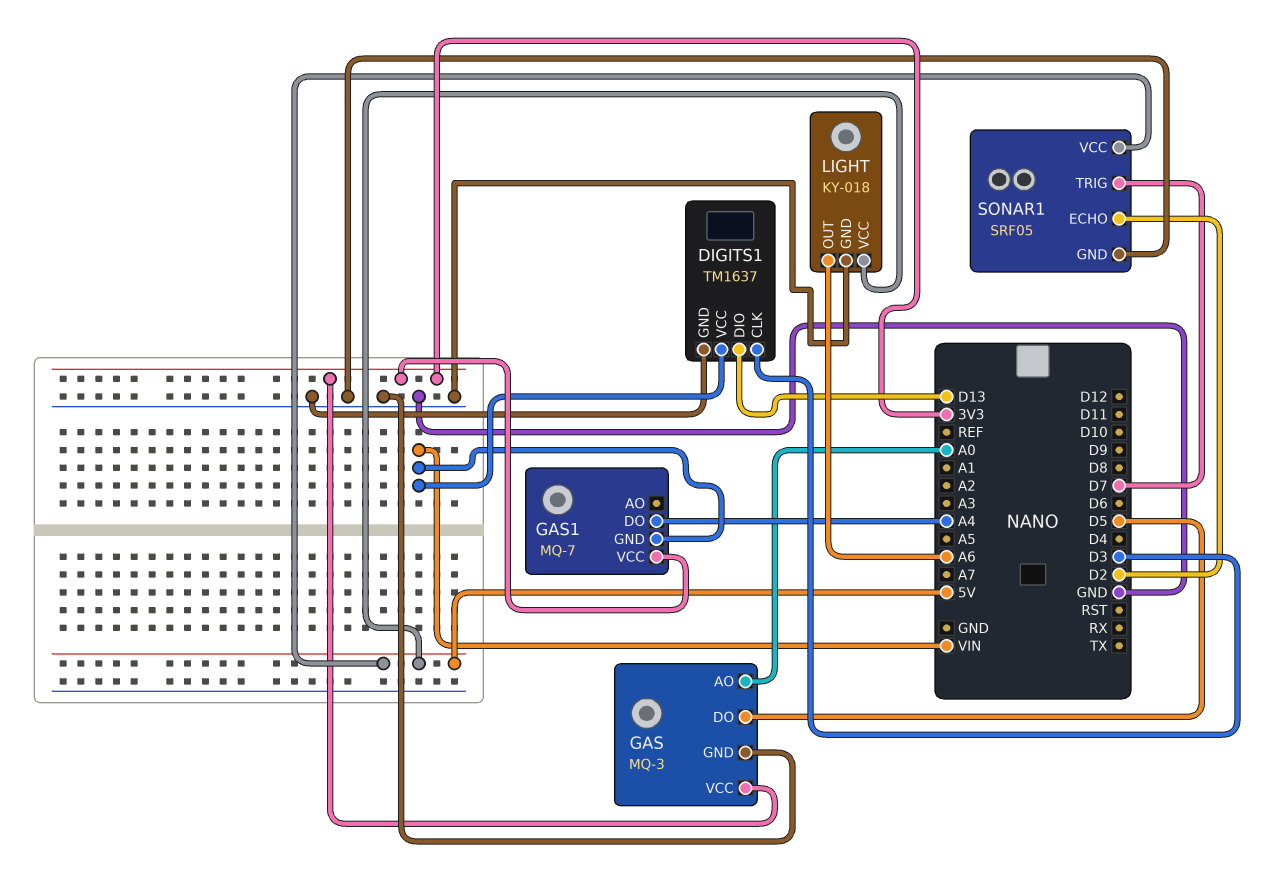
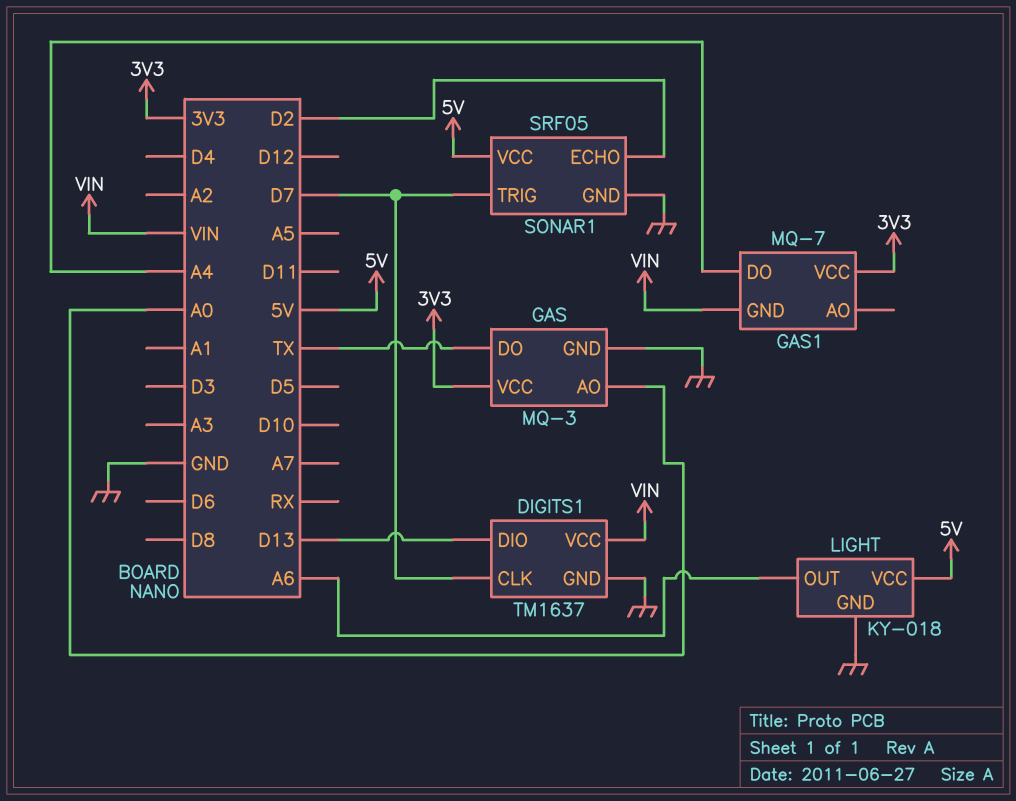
DIGITS1 pin CLK: D3 -> D7
GAS pin DO: D5 -> TX

